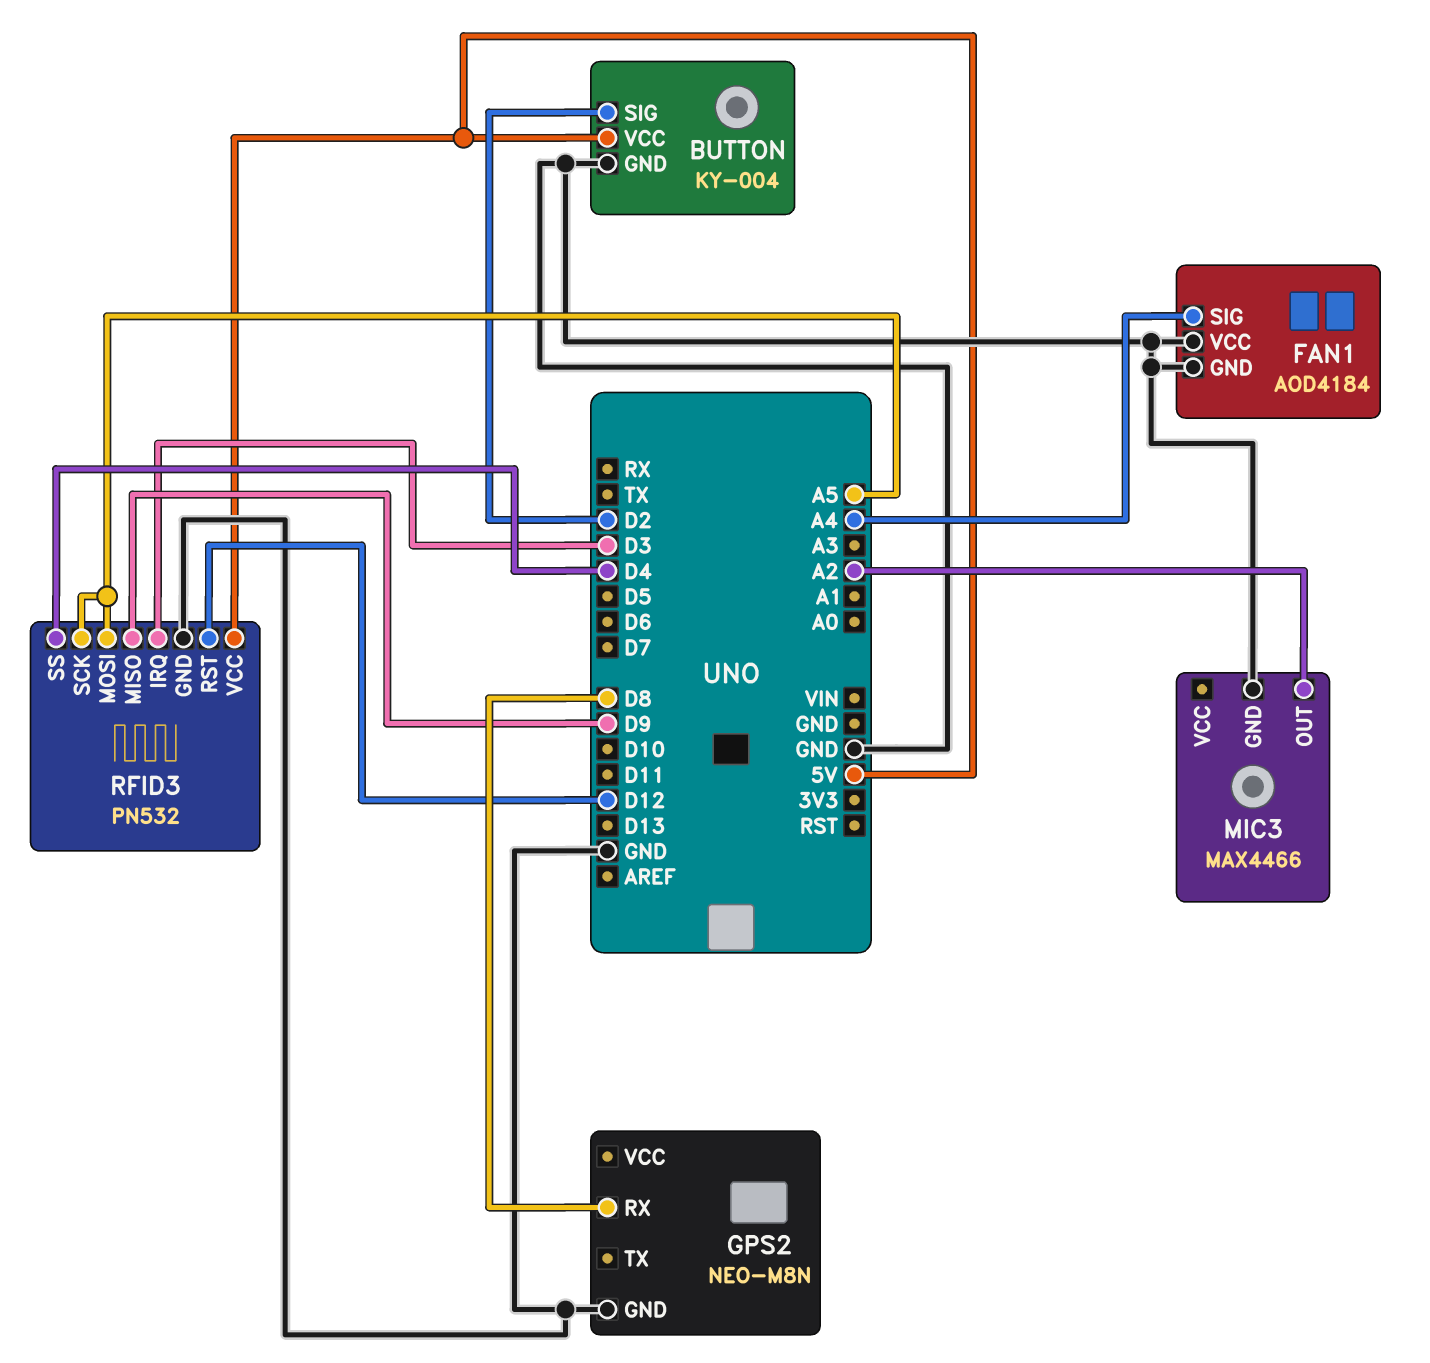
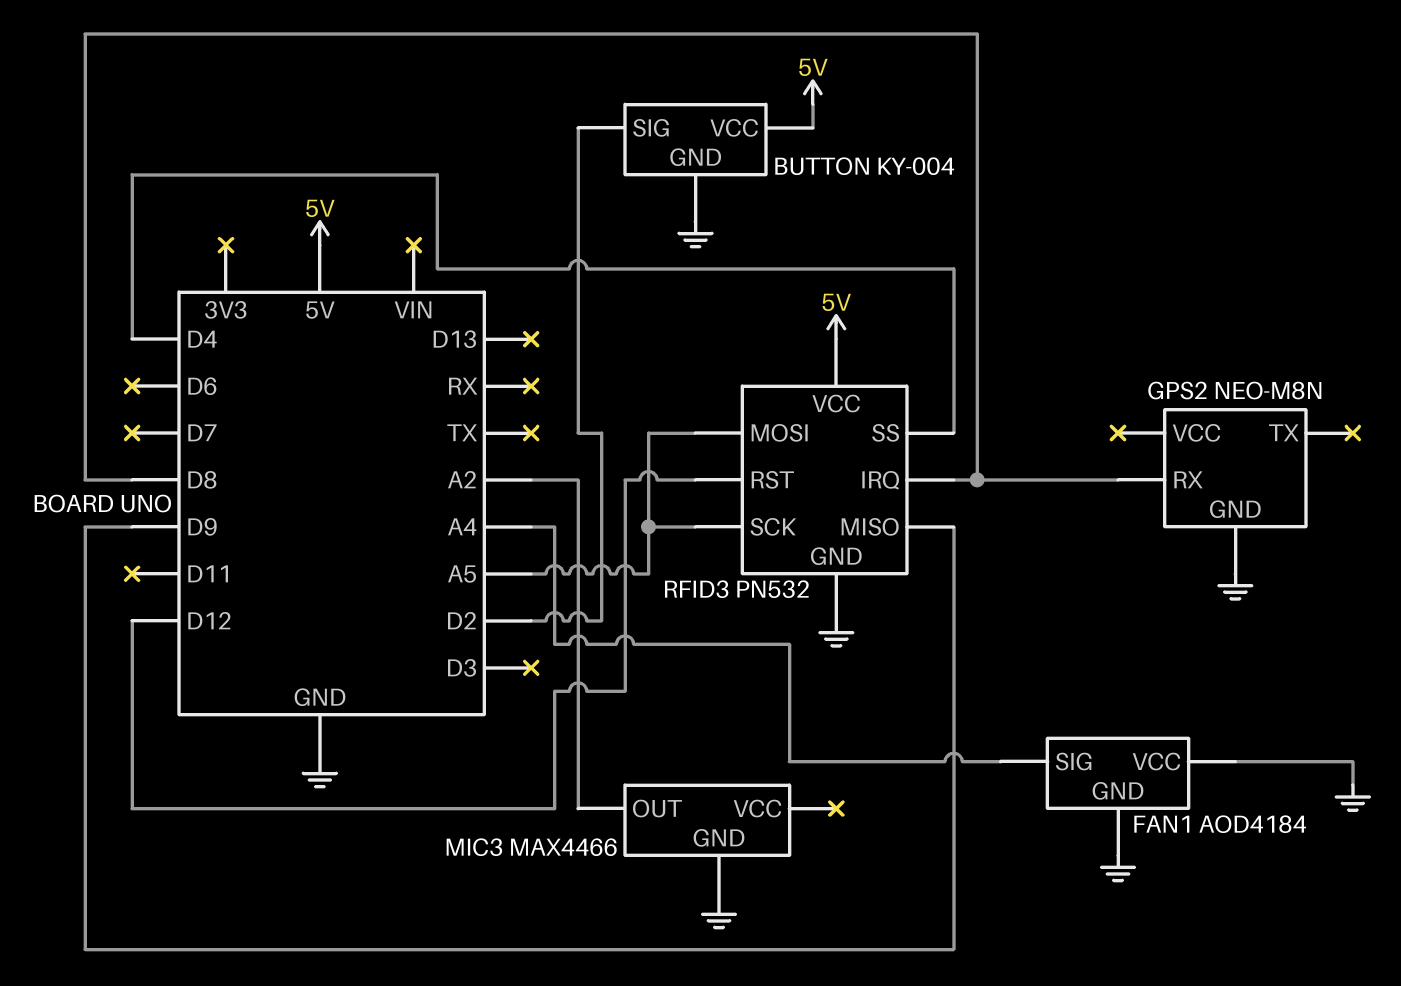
RFID3 pin IRQ: D3 -> D8

